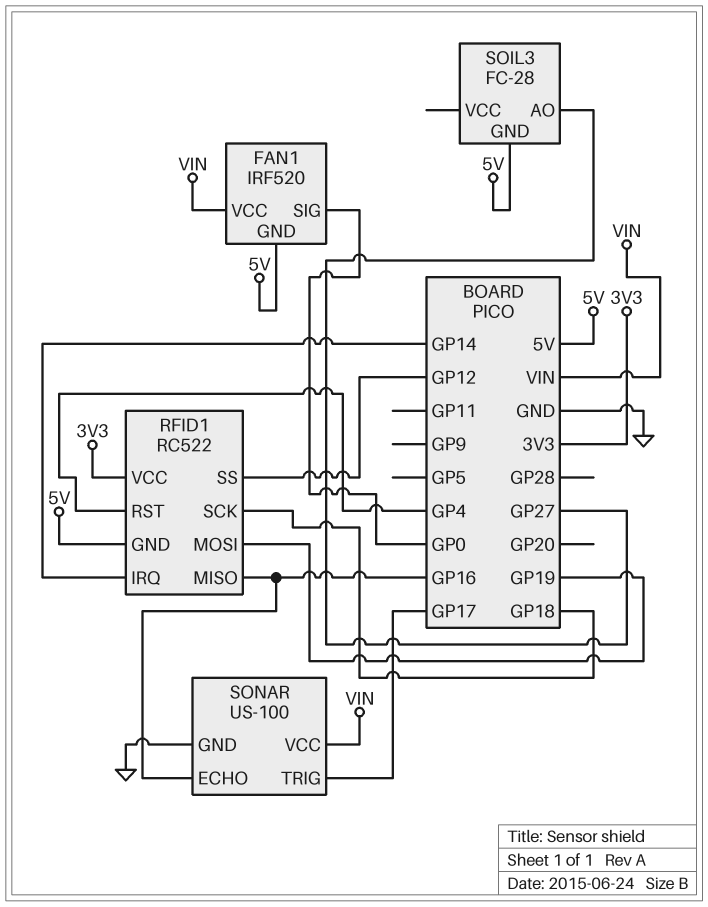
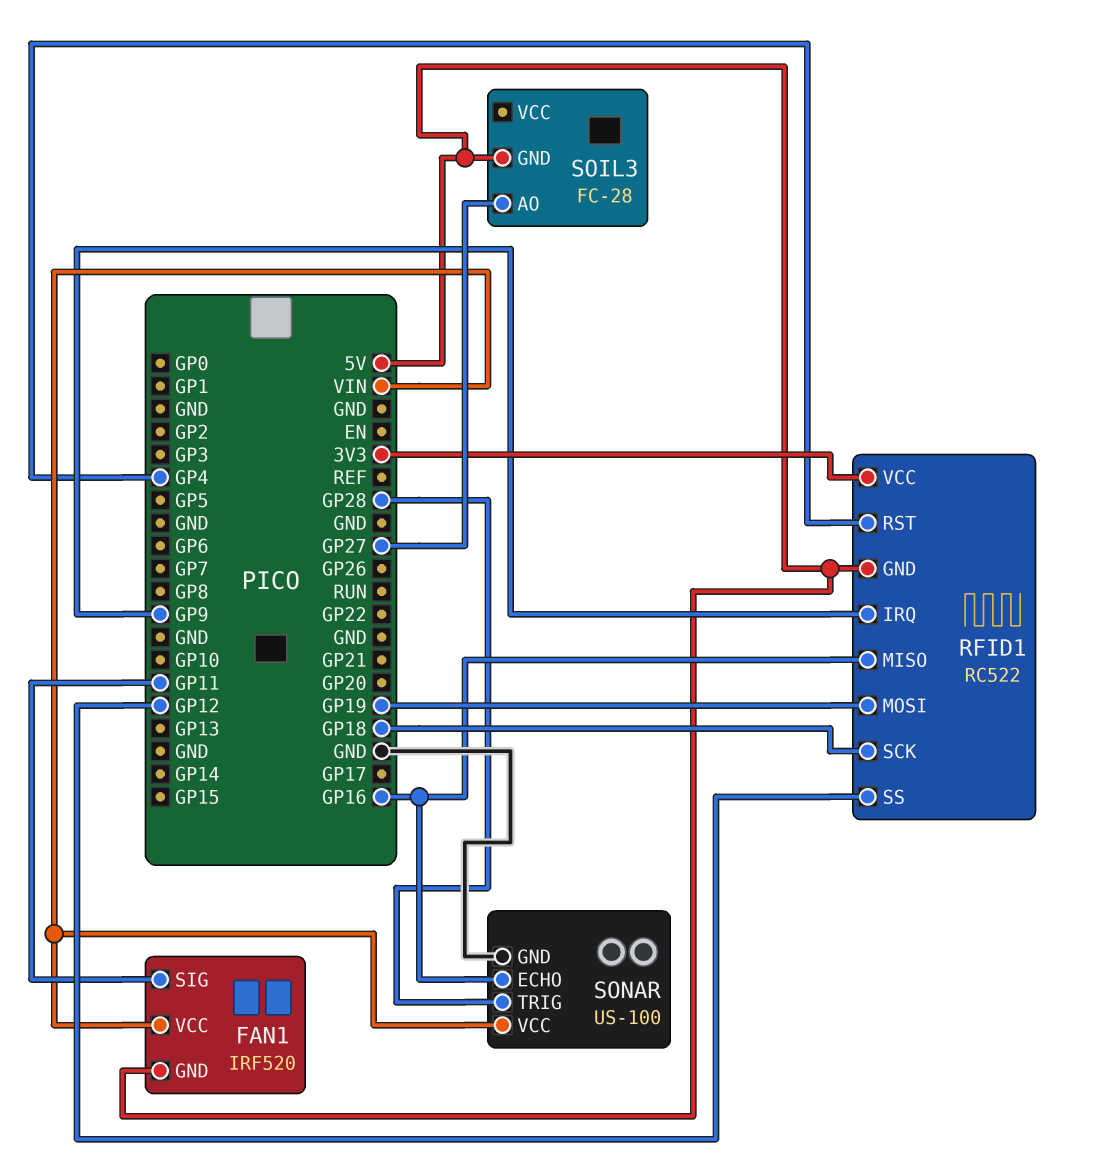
FAN1 pin SIG: GP0 -> GP11
RFID1 pin IRQ: GP14 -> GP9
SONAR pin TRIG: GP17 -> GP28

